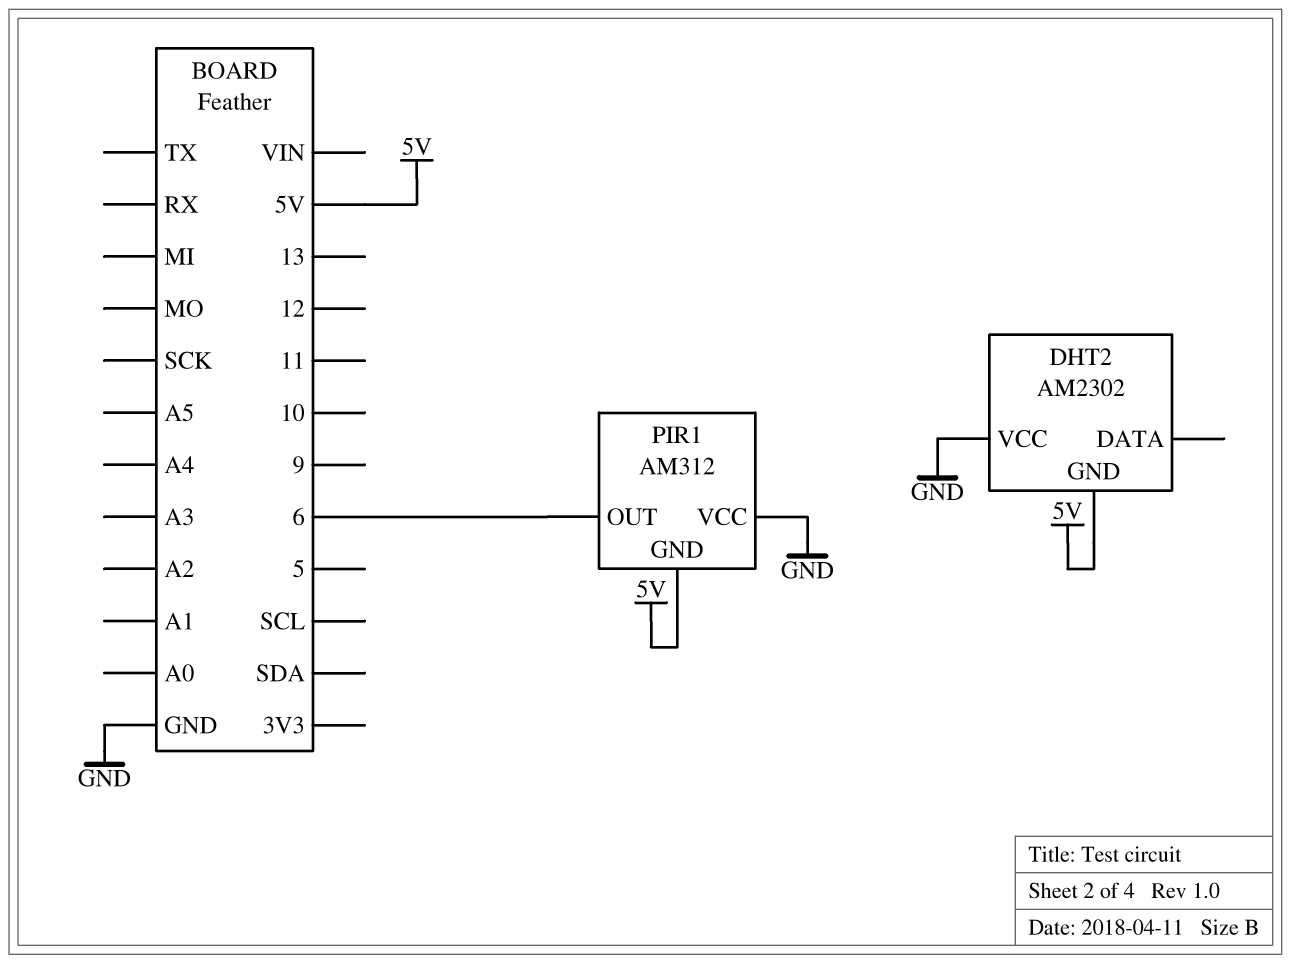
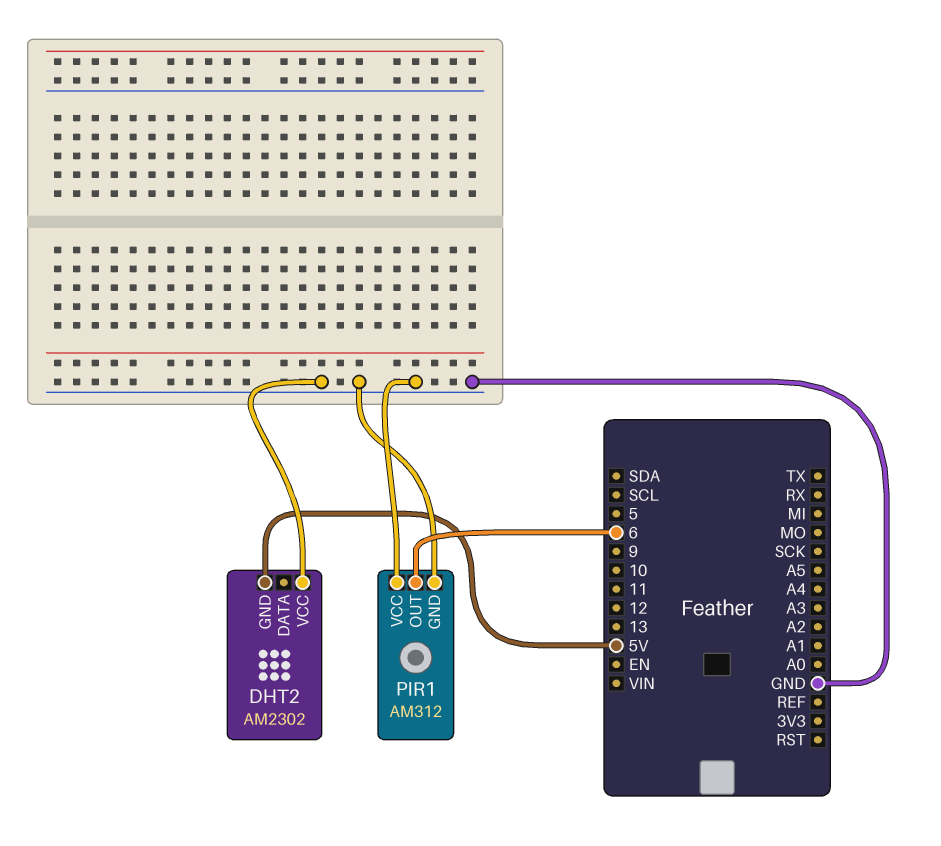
PIR1 pin GND: 5V -> GND

